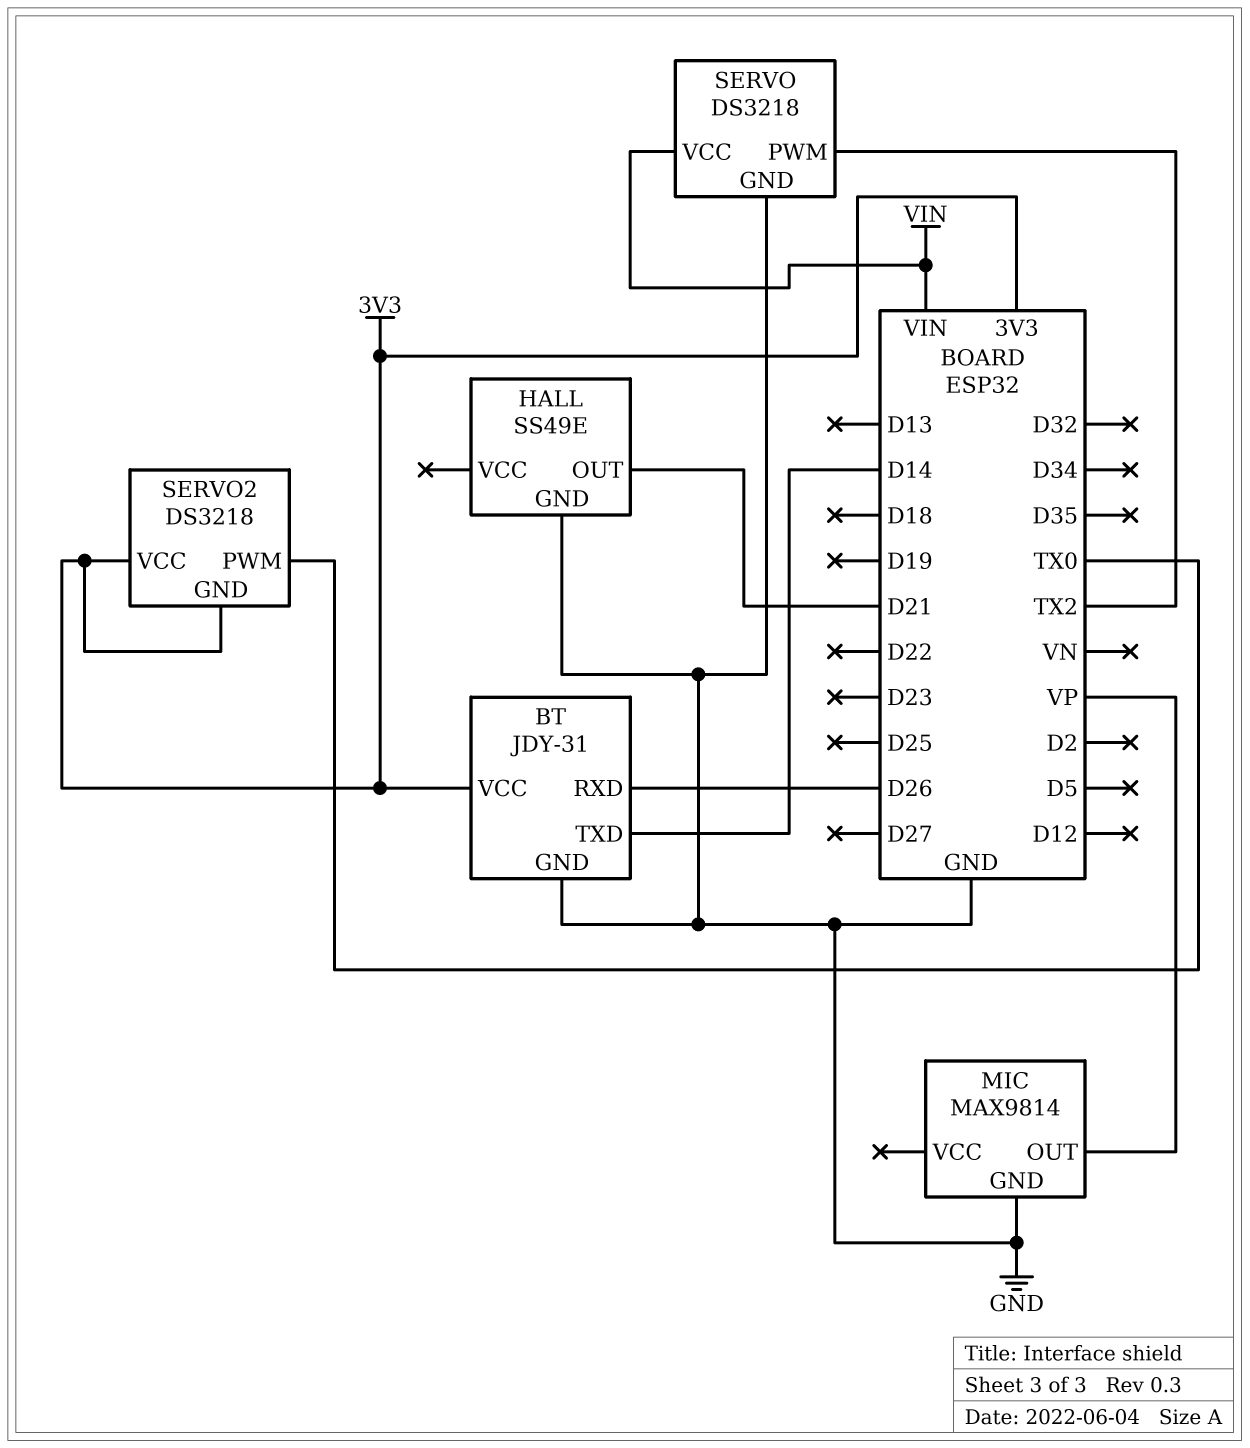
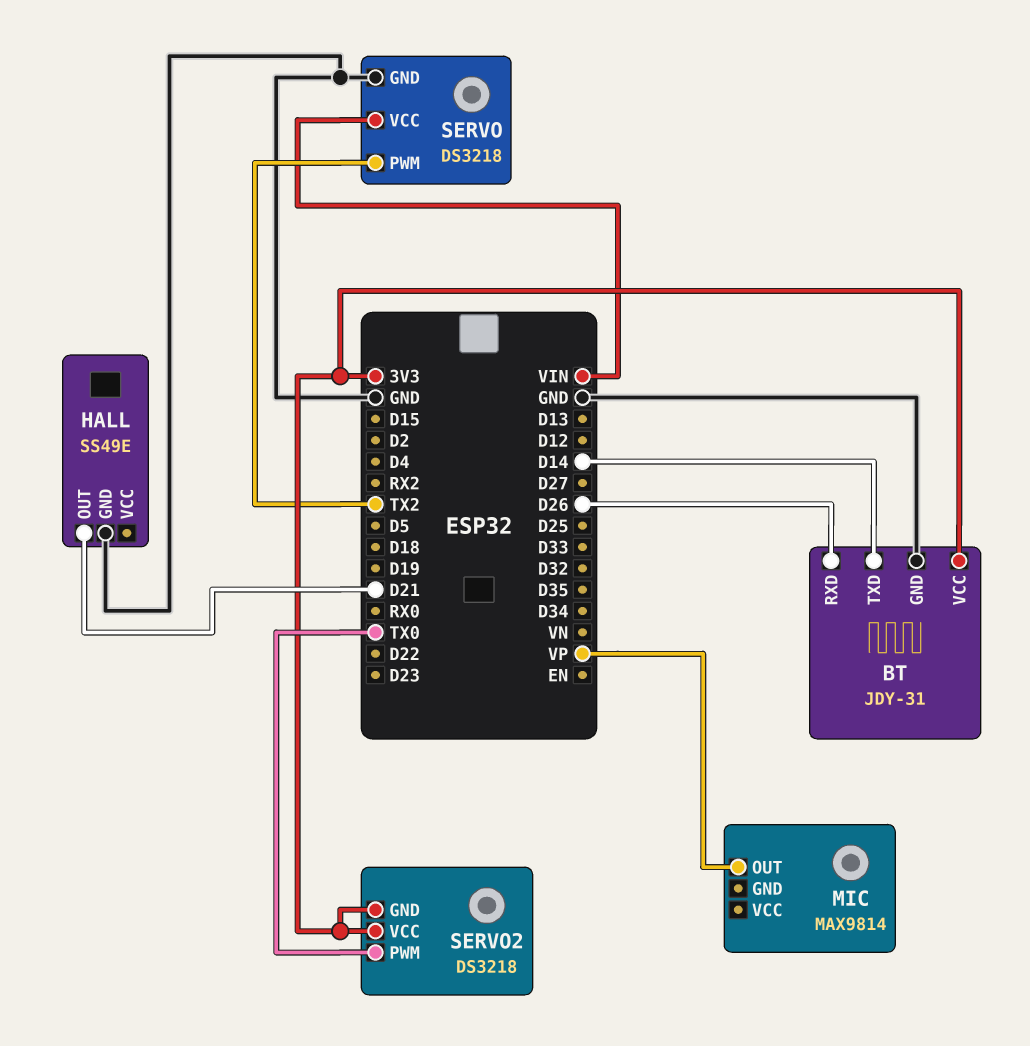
MIC pin GND: GND -> none

